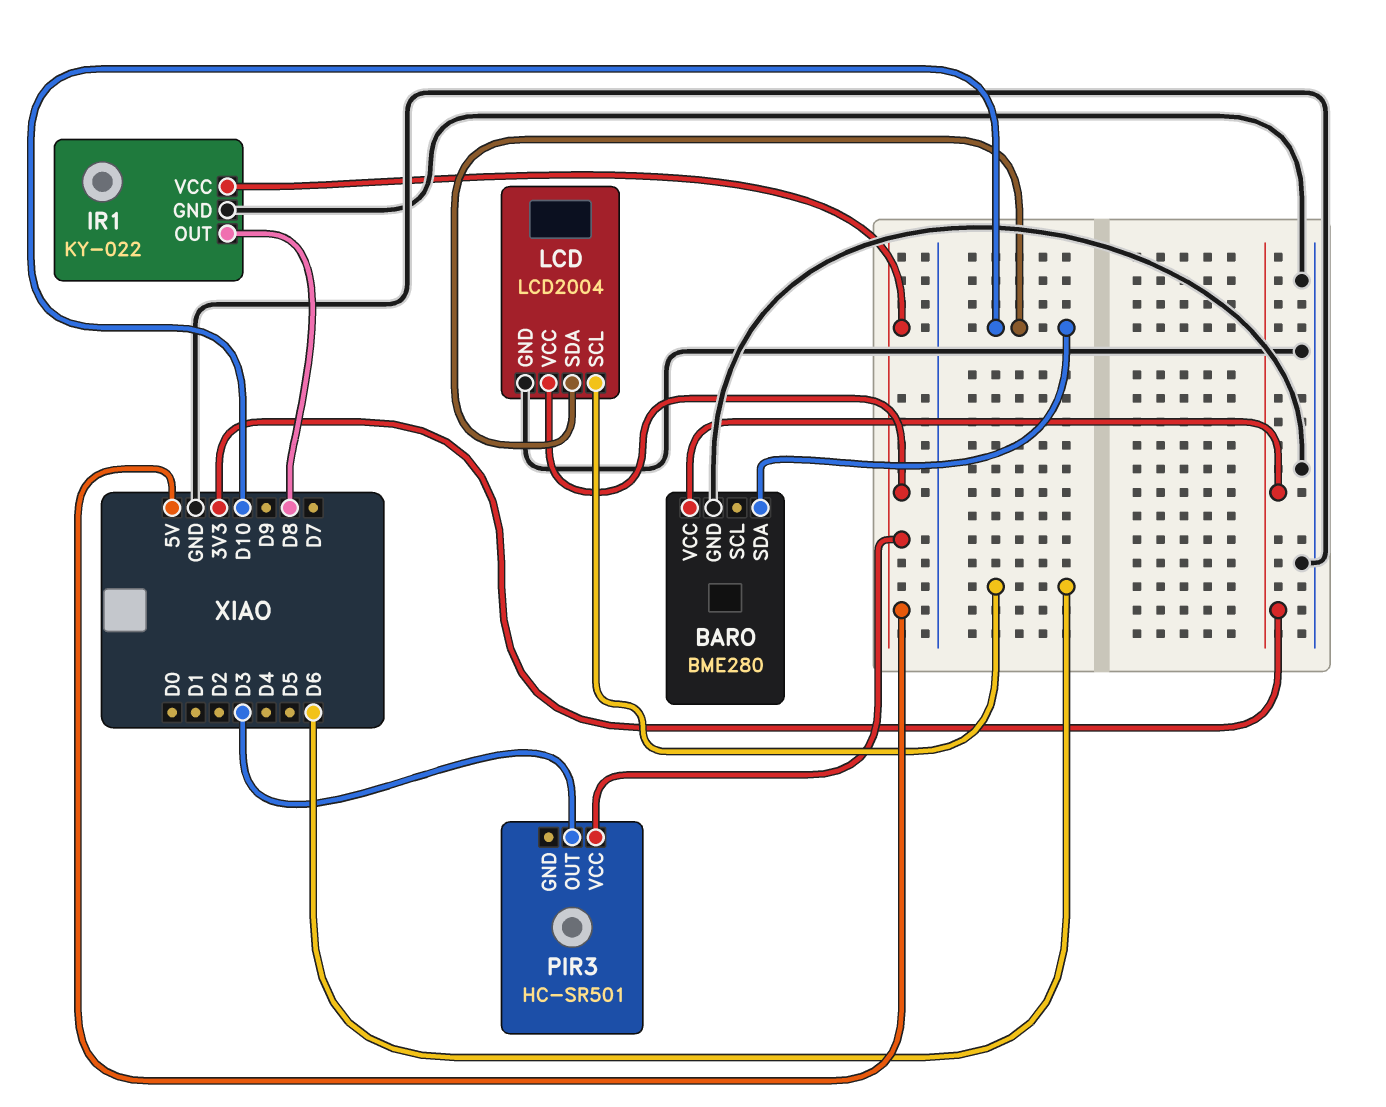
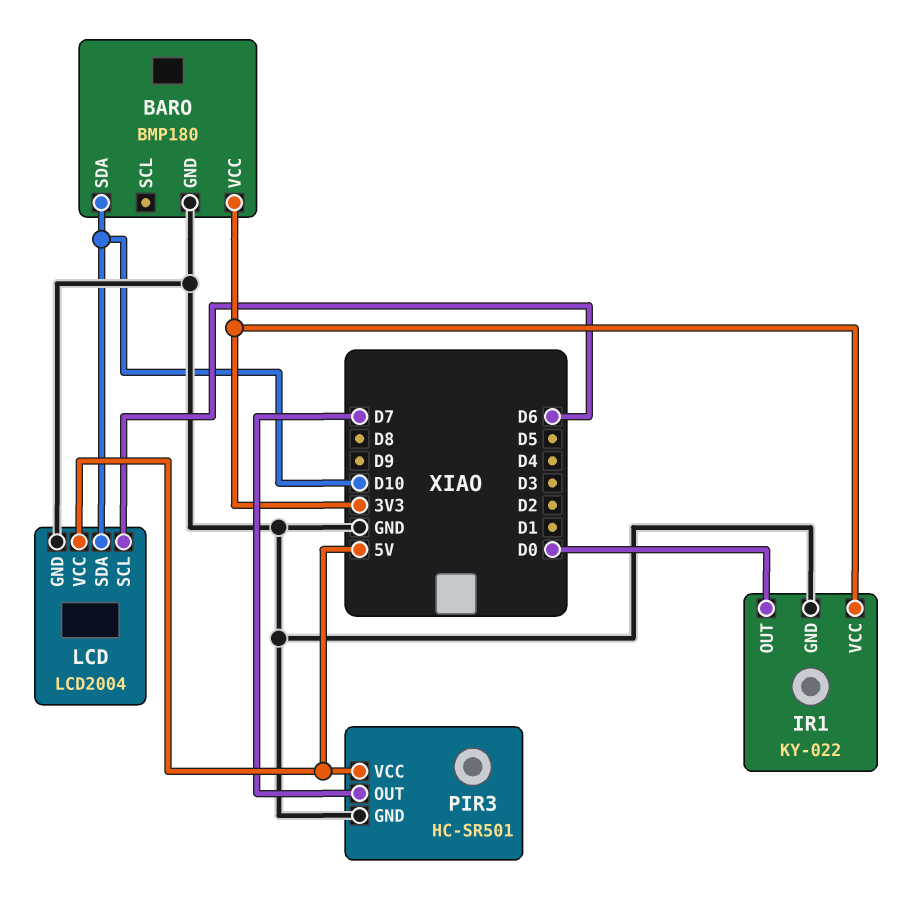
BARO: BME280 -> BMP180
IR1 pin OUT: D8 -> D0
IR1 pin VCC: 5V -> 3V3
PIR3 pin GND: none -> GND
PIR3 pin OUT: D3 -> D7

